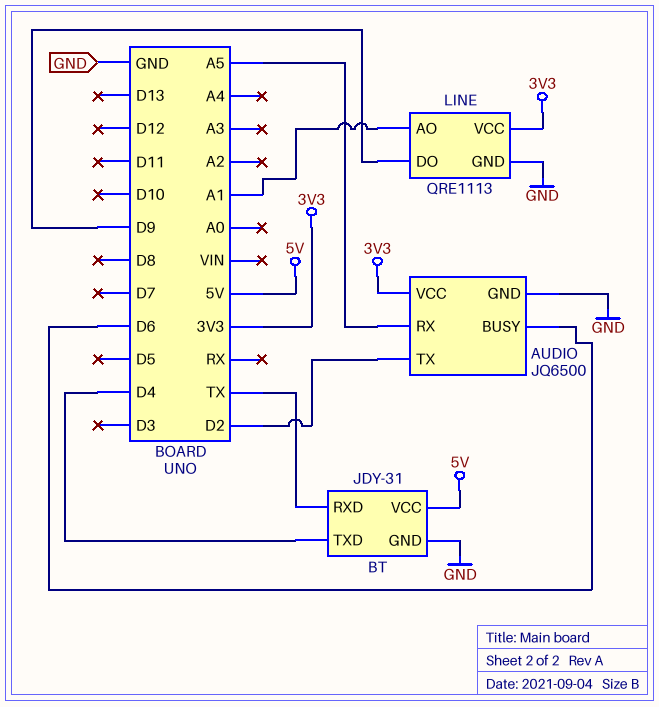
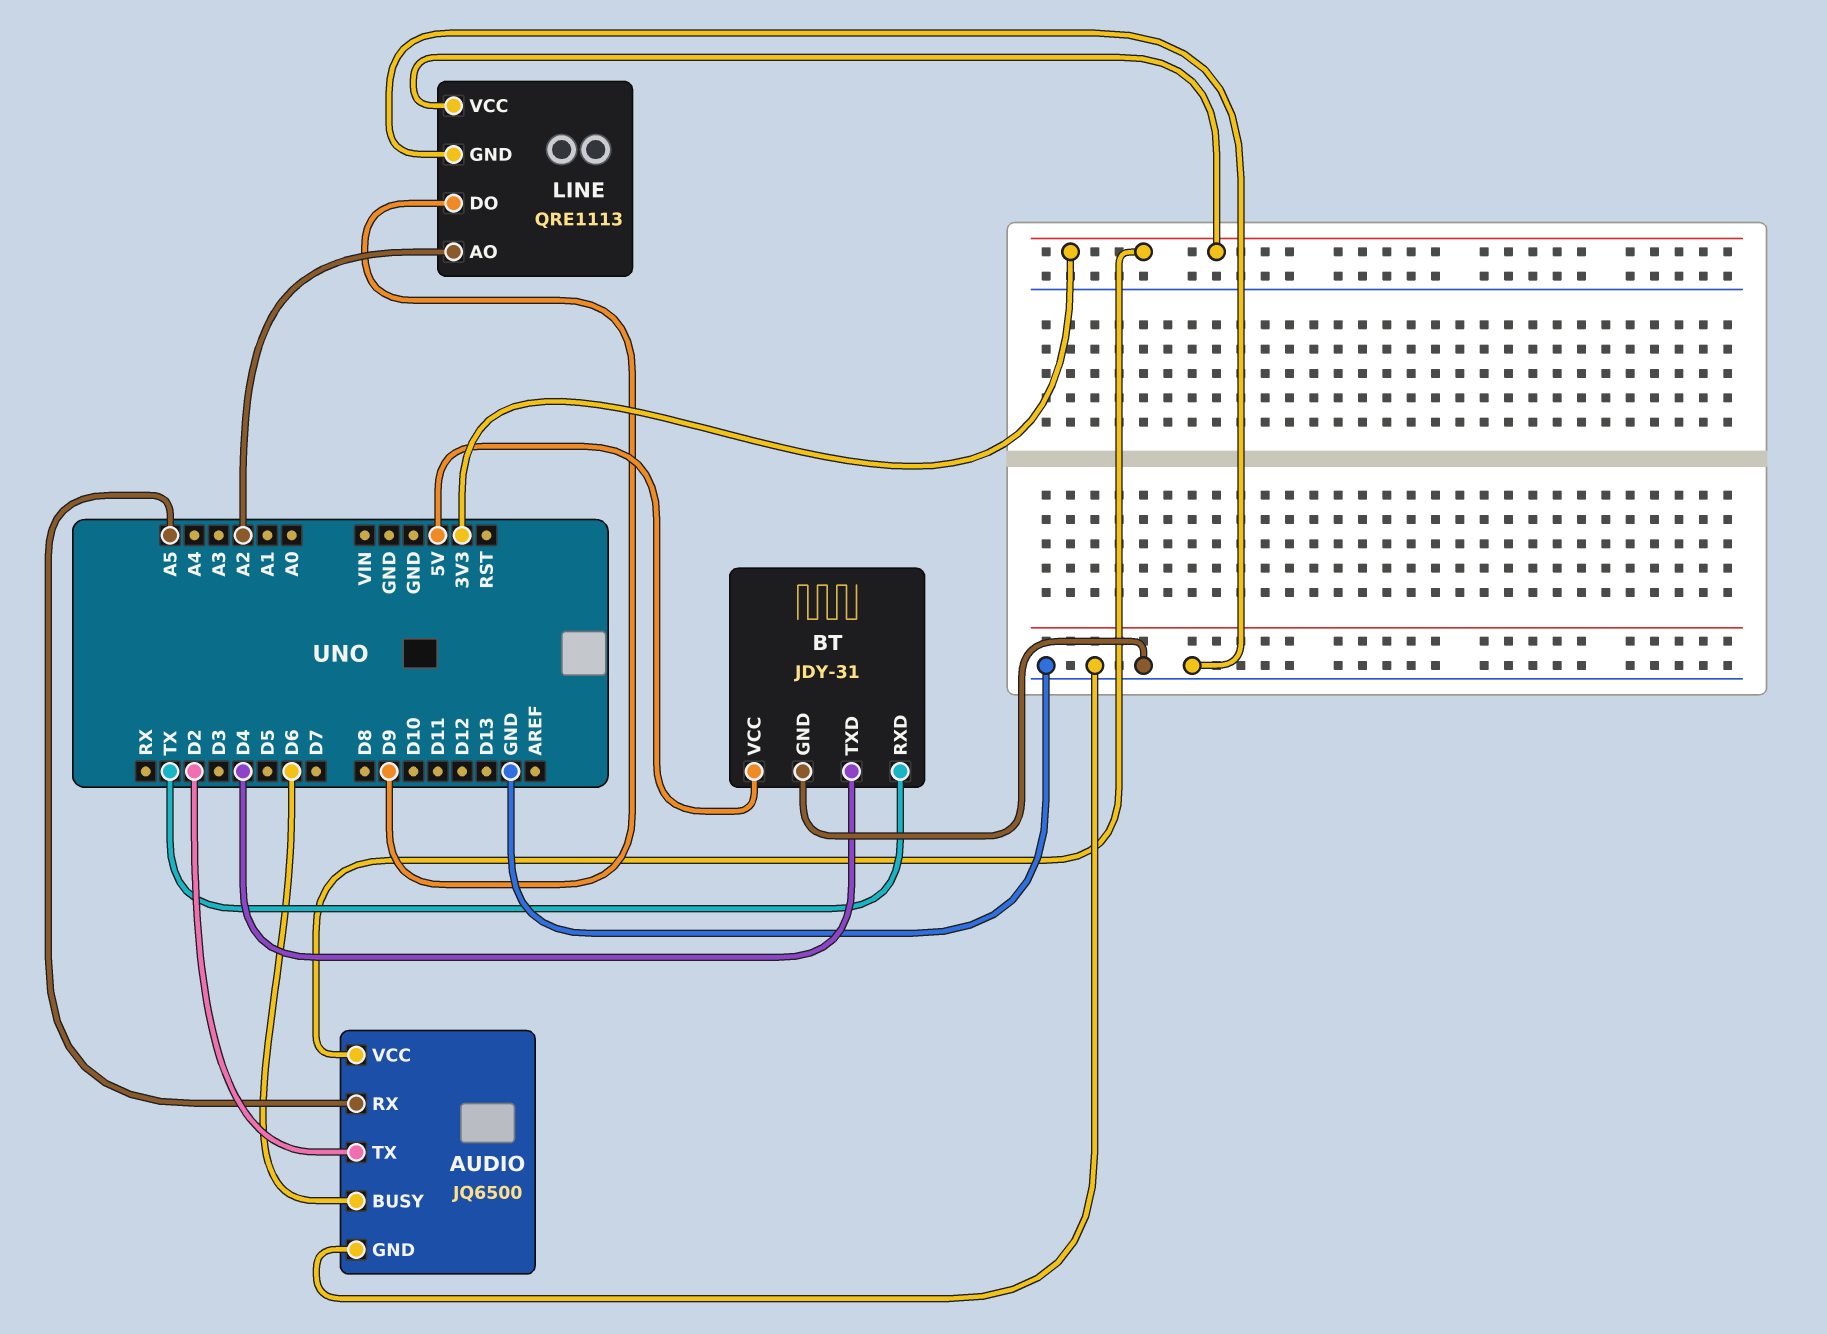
LINE pin AO: A1 -> A2

